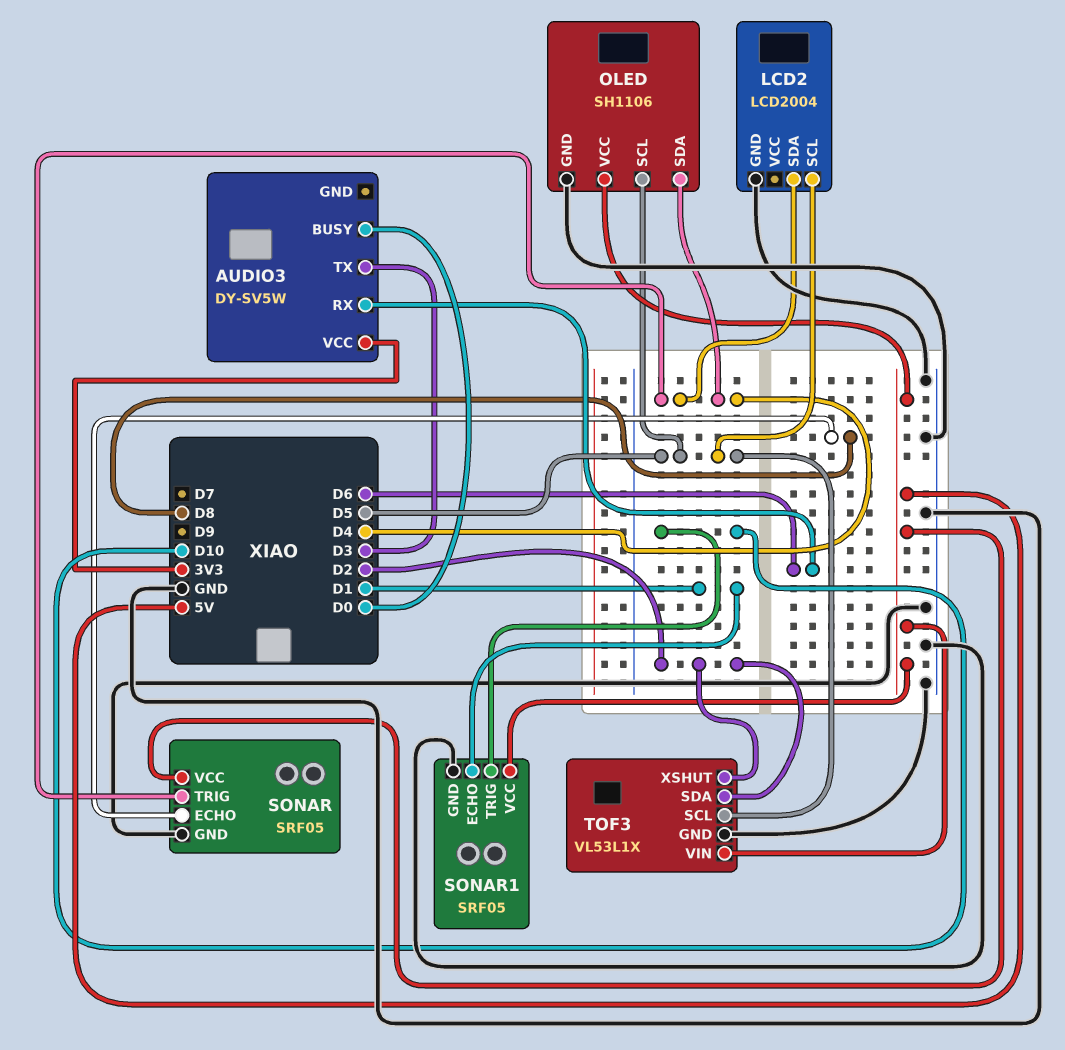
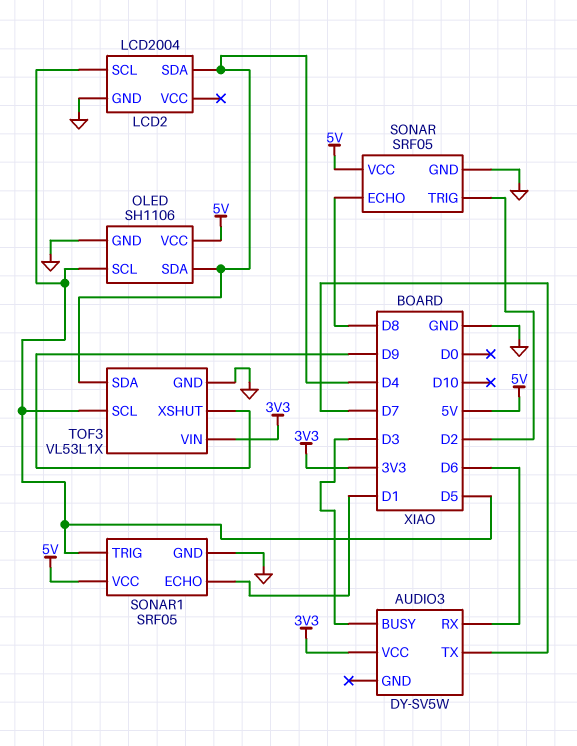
AUDIO3 pin BUSY: D0 -> D3
AUDIO3 pin TX: D3 -> D7
SONAR pin TRIG: D4 -> D2
SONAR1 pin TRIG: D10 -> D5
TOF3 pin SDA: D2 -> D4
TOF3 pin VIN: 5V -> 3V3
TOF3 pin XSHUT: D2 -> D9

